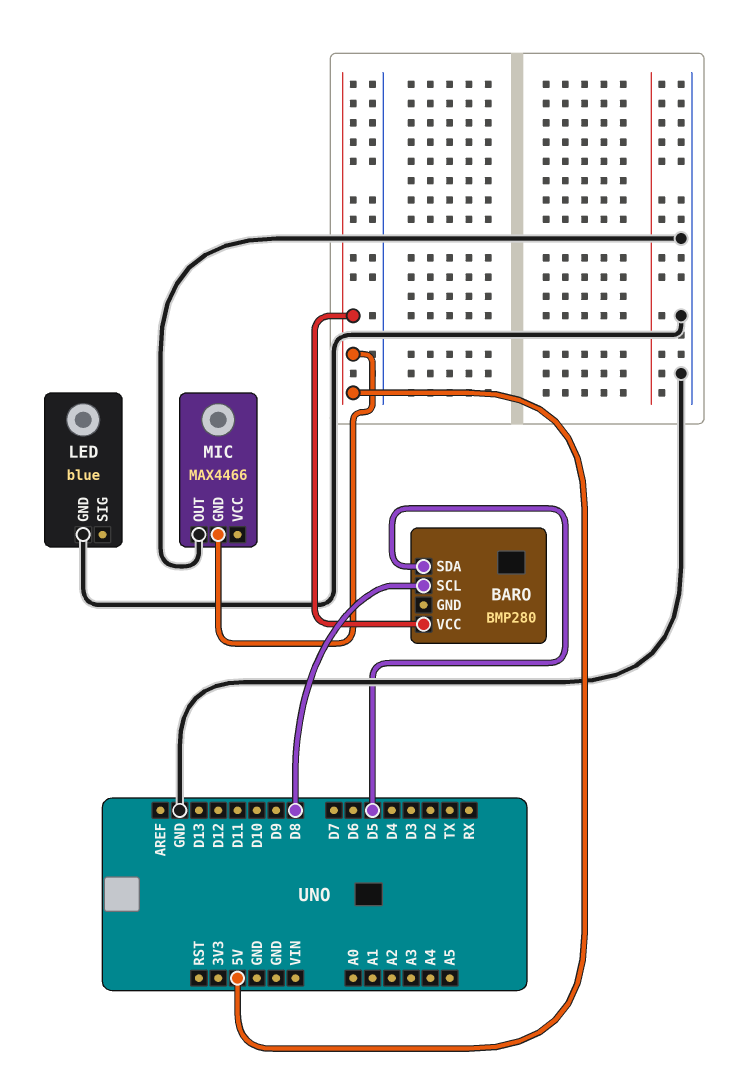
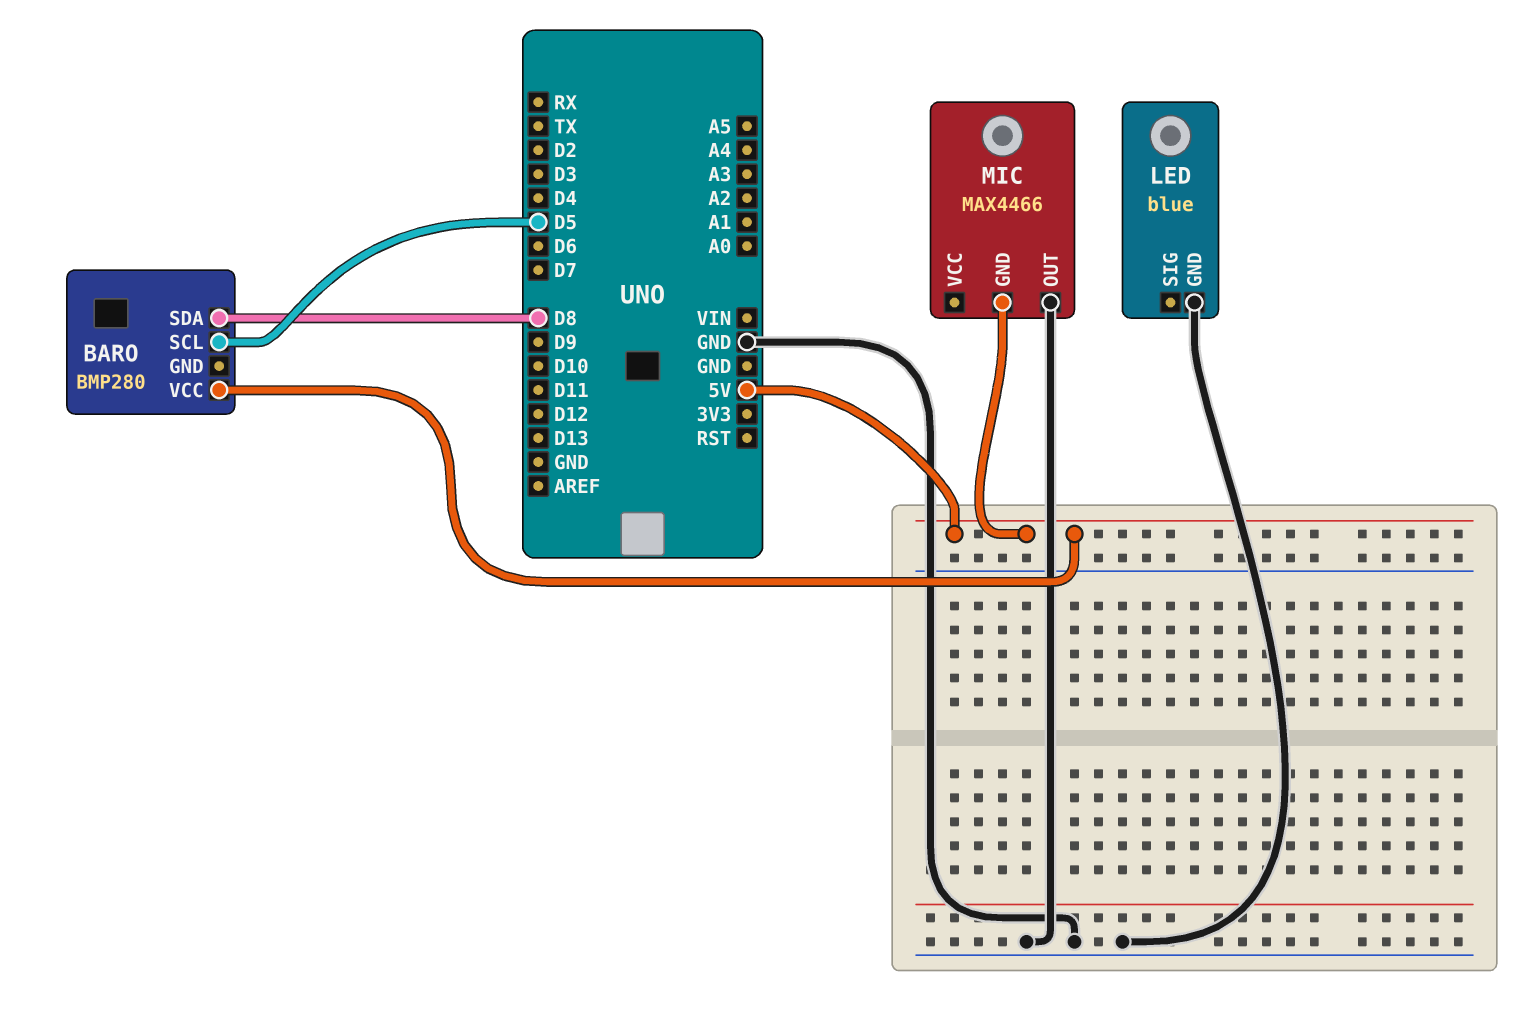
BARO pin SCL: D8 -> D5
BARO pin SDA: D5 -> D8

